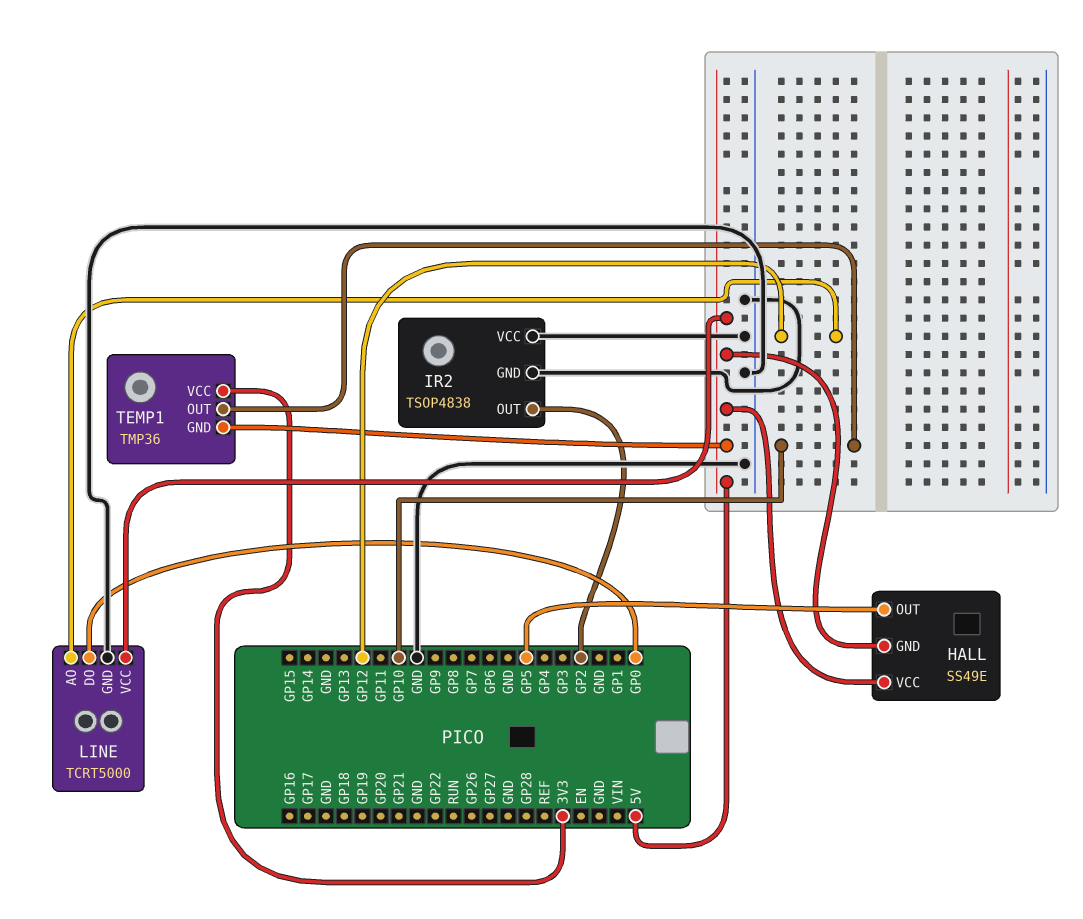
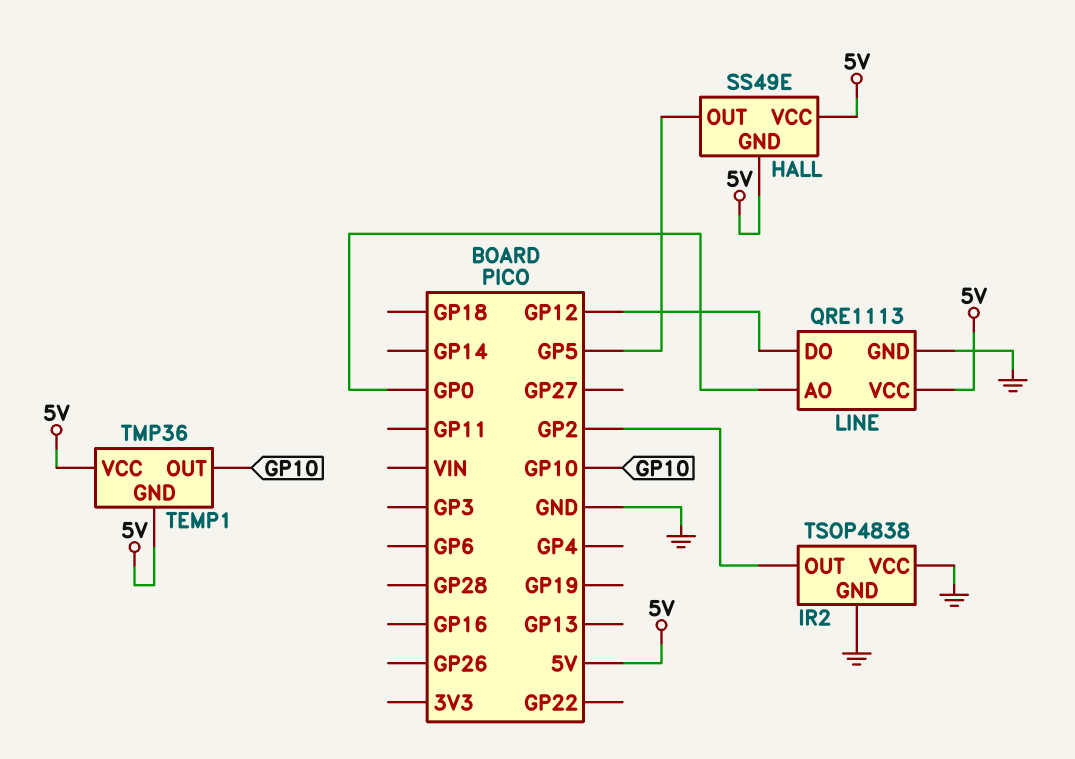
LINE: TCRT5000 -> QRE1113
LINE pin AO: GP12 -> GP0
LINE pin DO: GP0 -> GP12
TEMP1 pin VCC: 3V3 -> 5V

